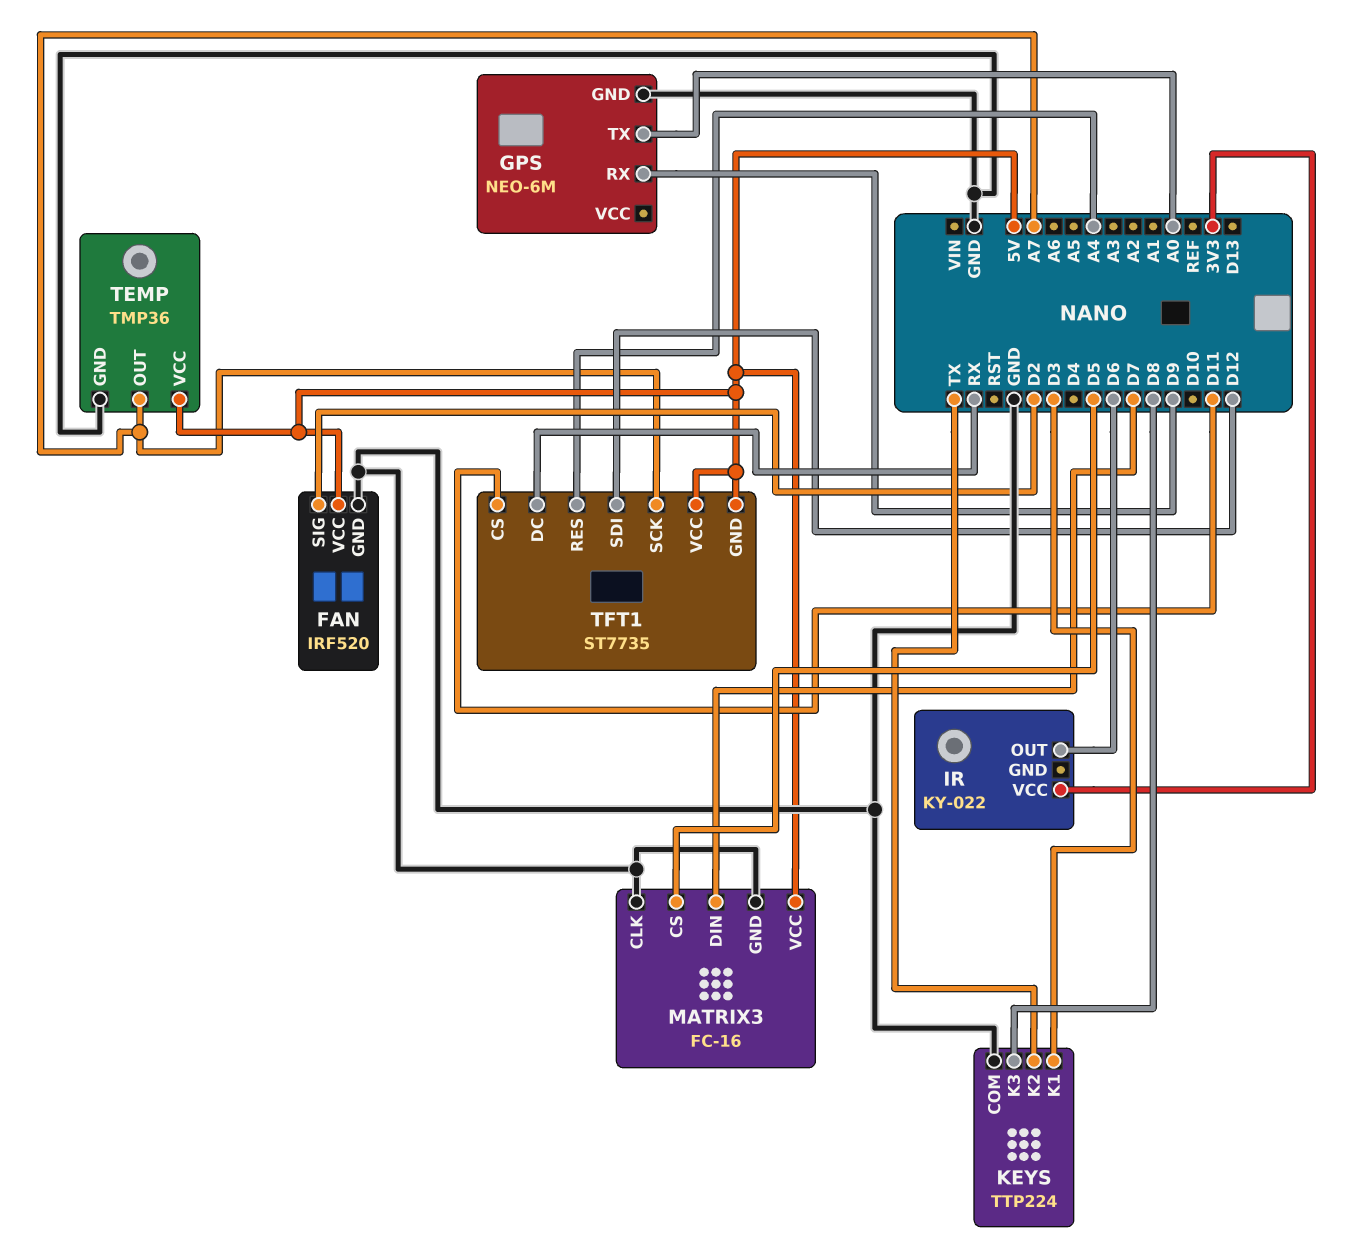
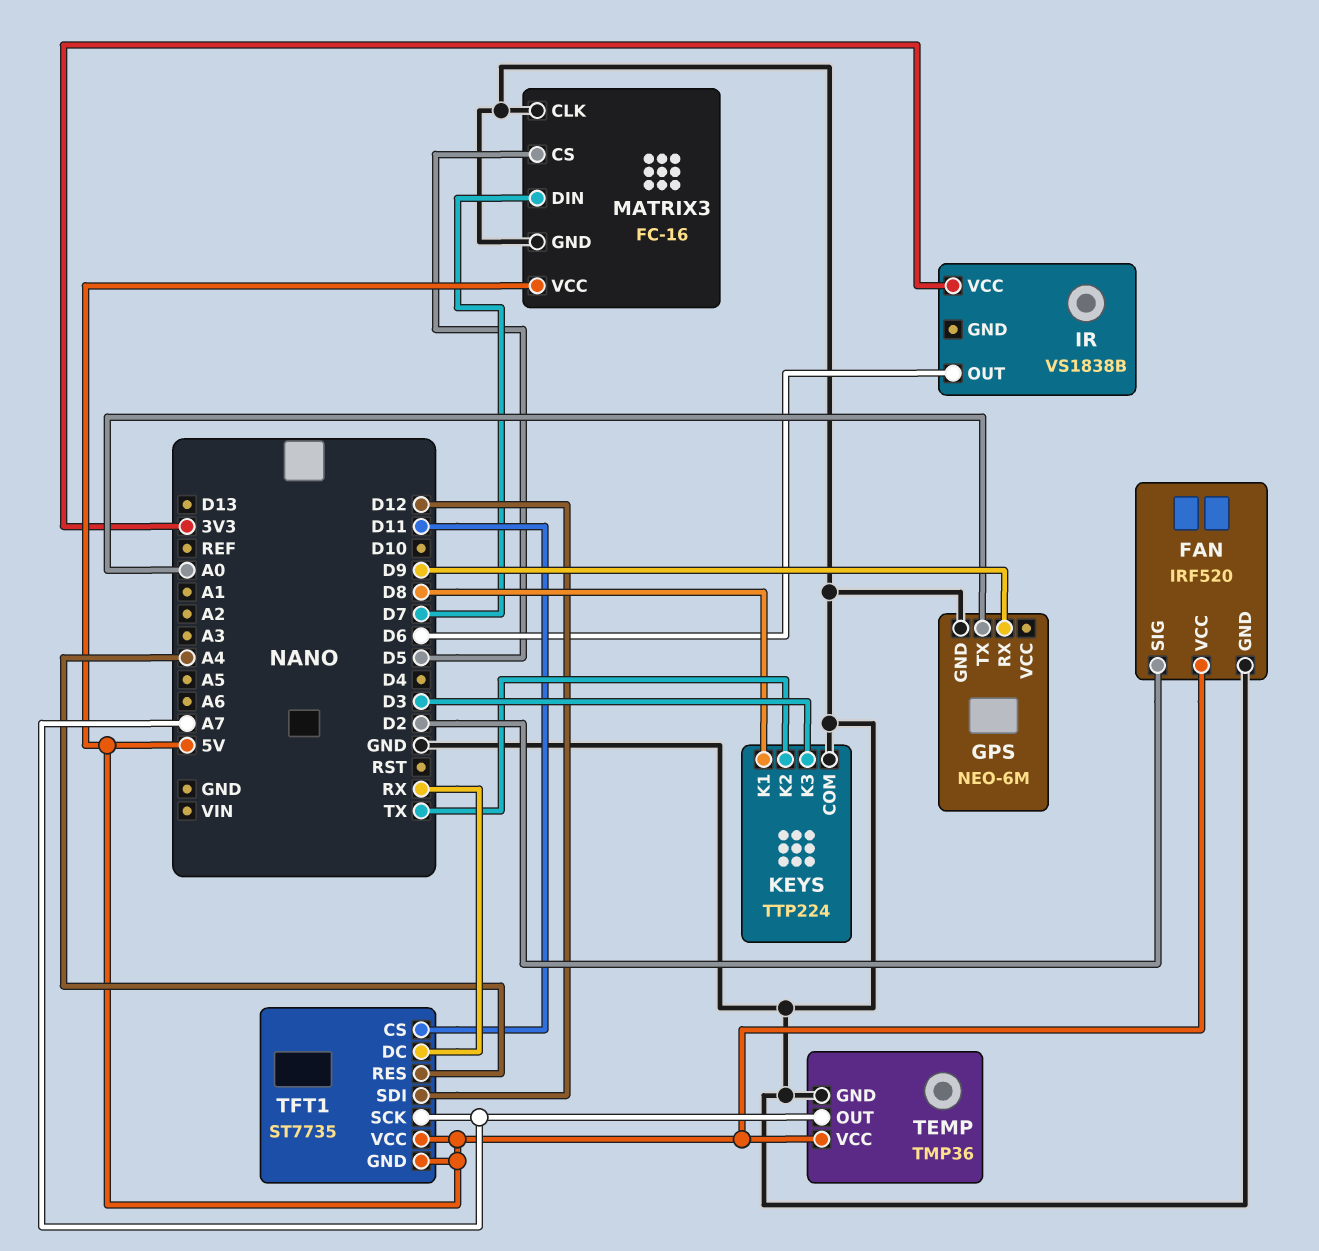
IR: KY-022 -> VS1838B
KEYS pin K1: D3 -> D8
KEYS pin K3: D8 -> D3

